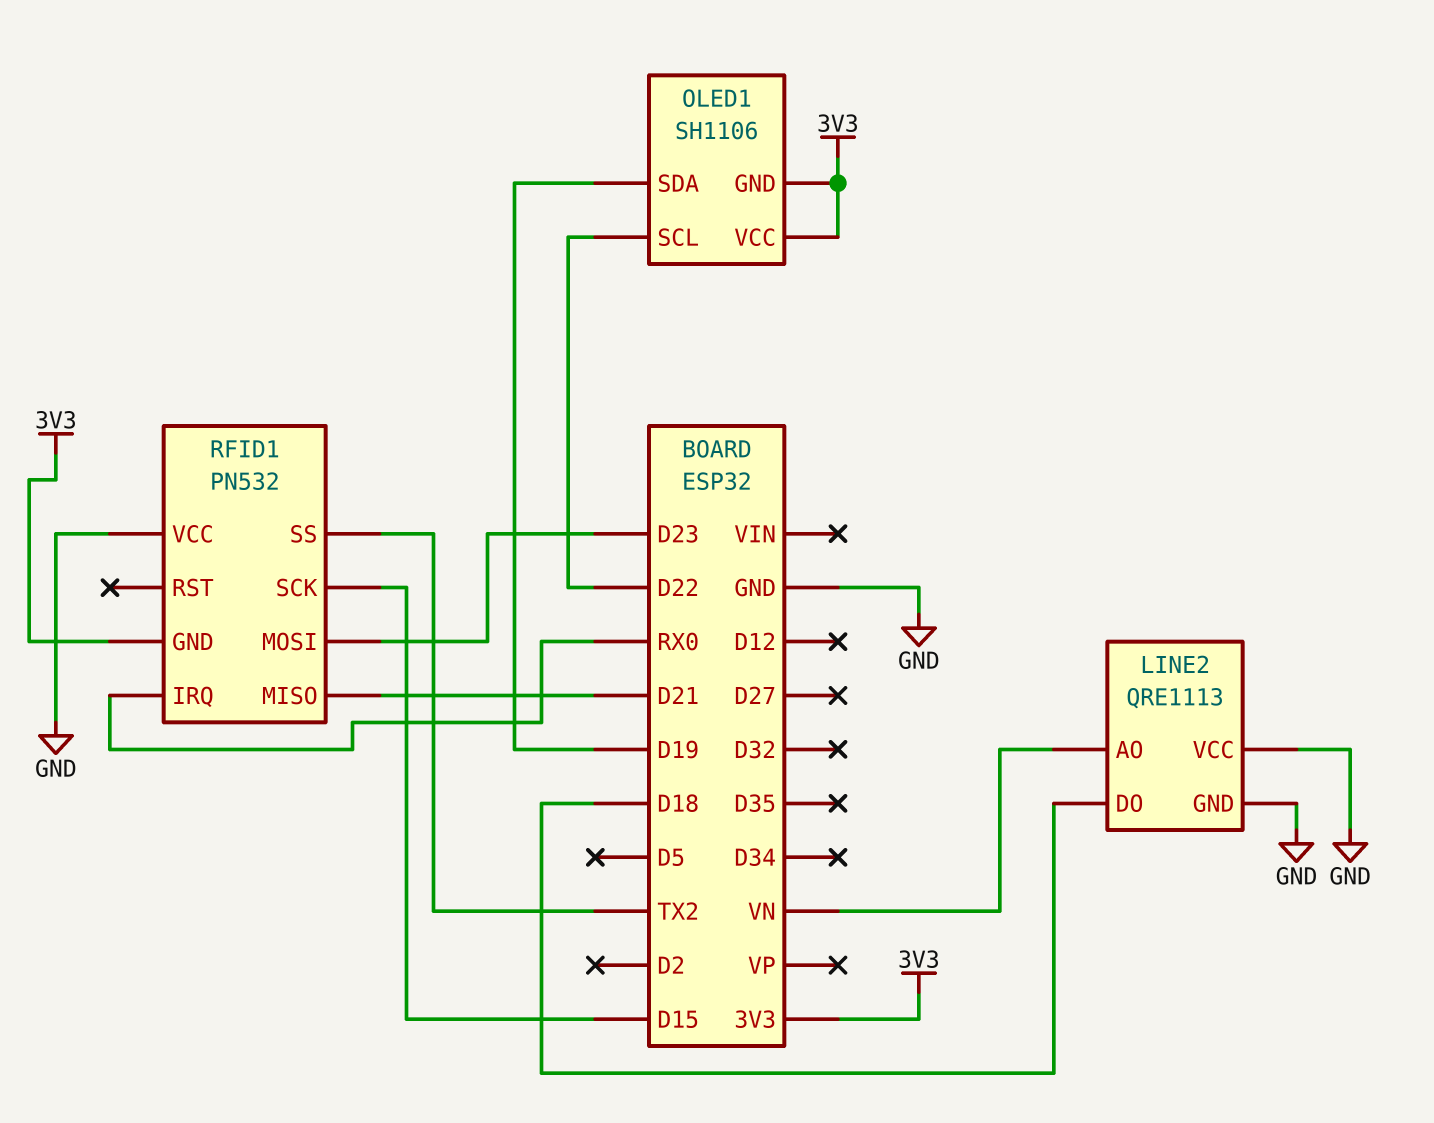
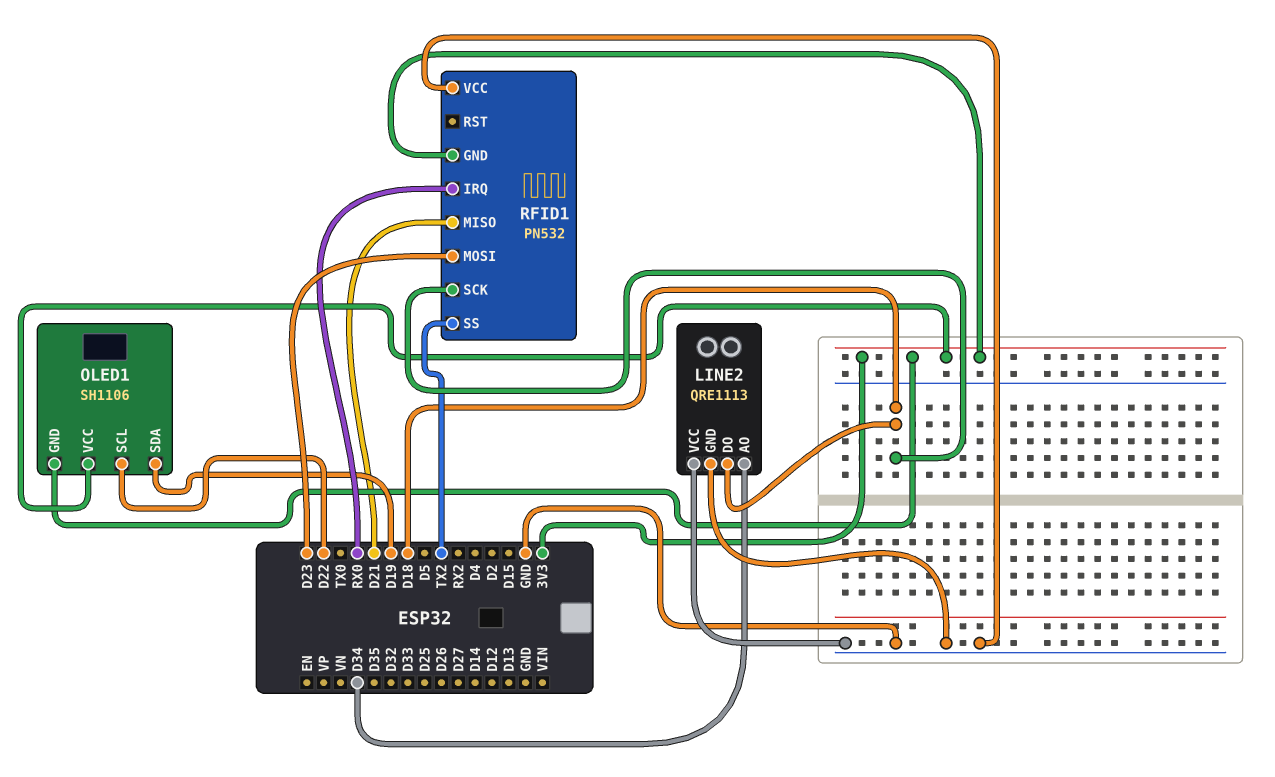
LINE2 pin AO: VN -> D34
RFID1 pin SCK: D15 -> D18

